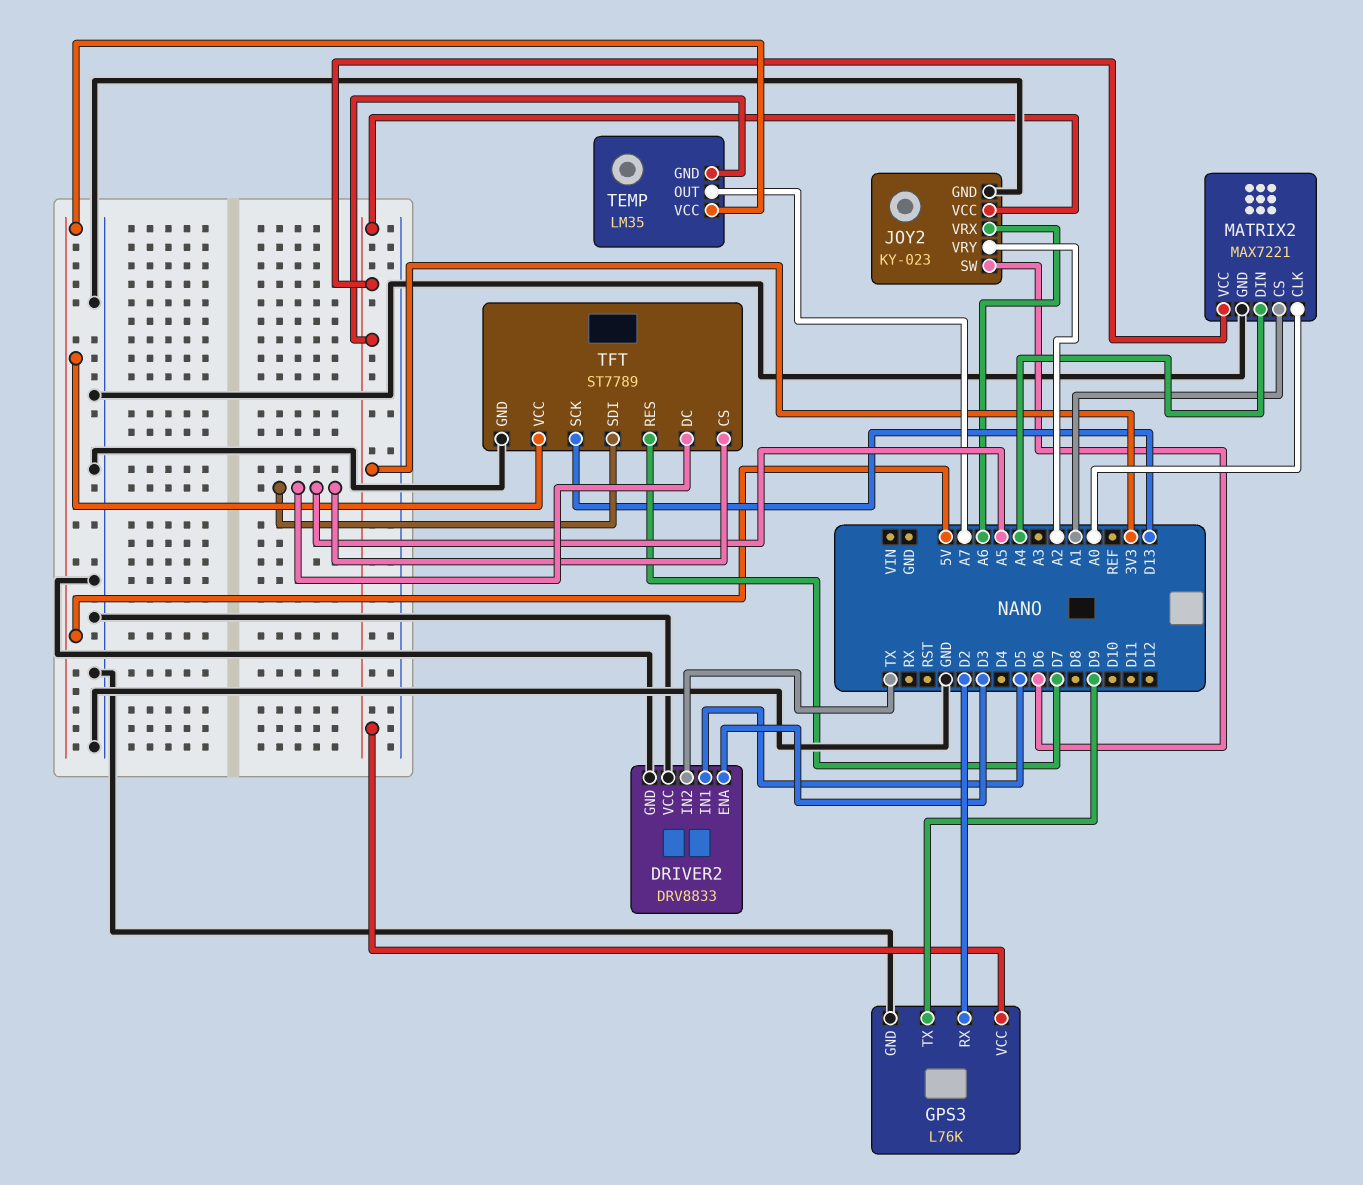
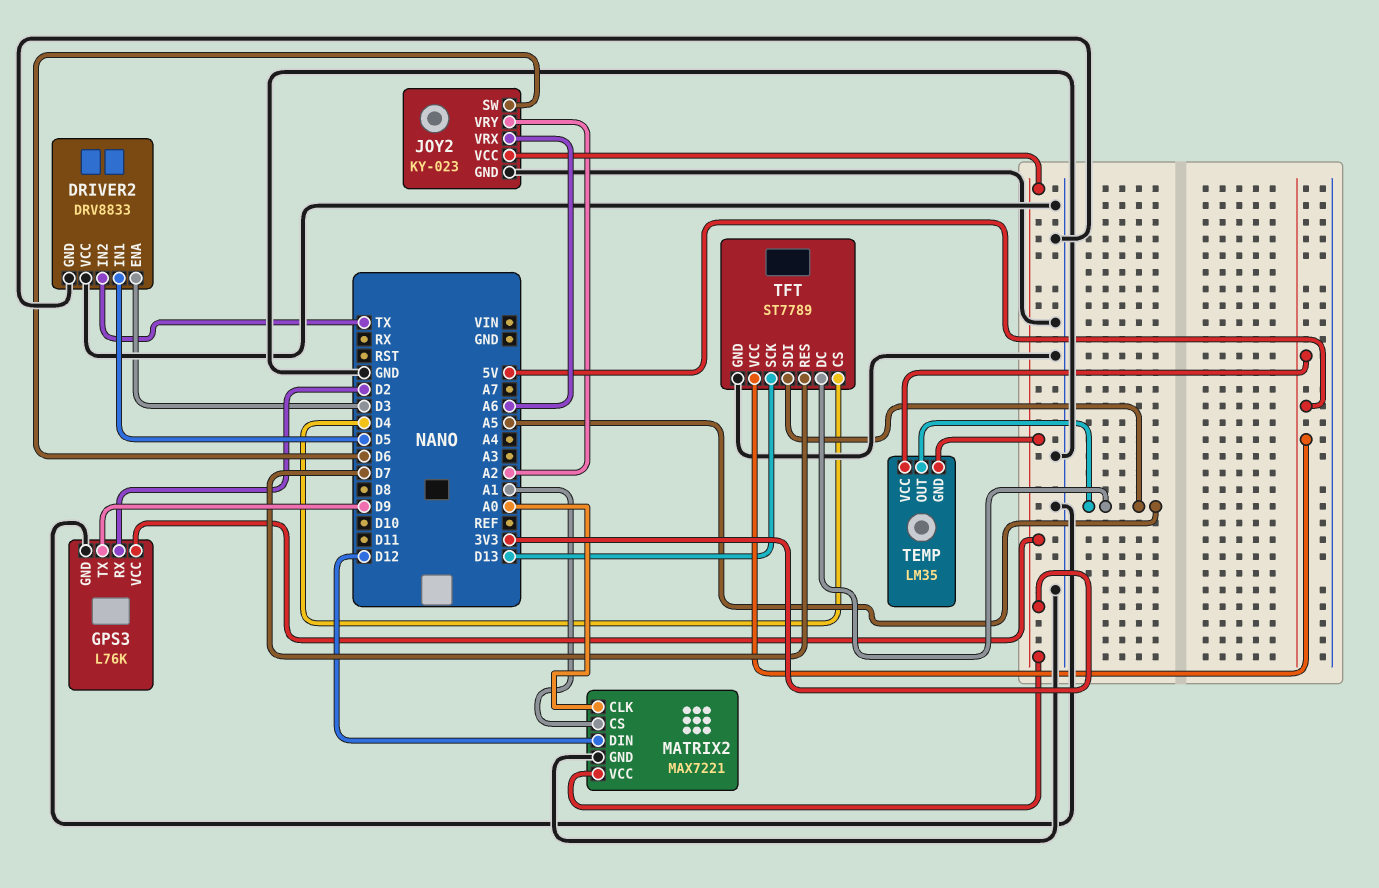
MATRIX2 pin DIN: A4 -> D12
TEMP pin OUT: A7 -> A5
TFT pin CS: A5 -> D4

